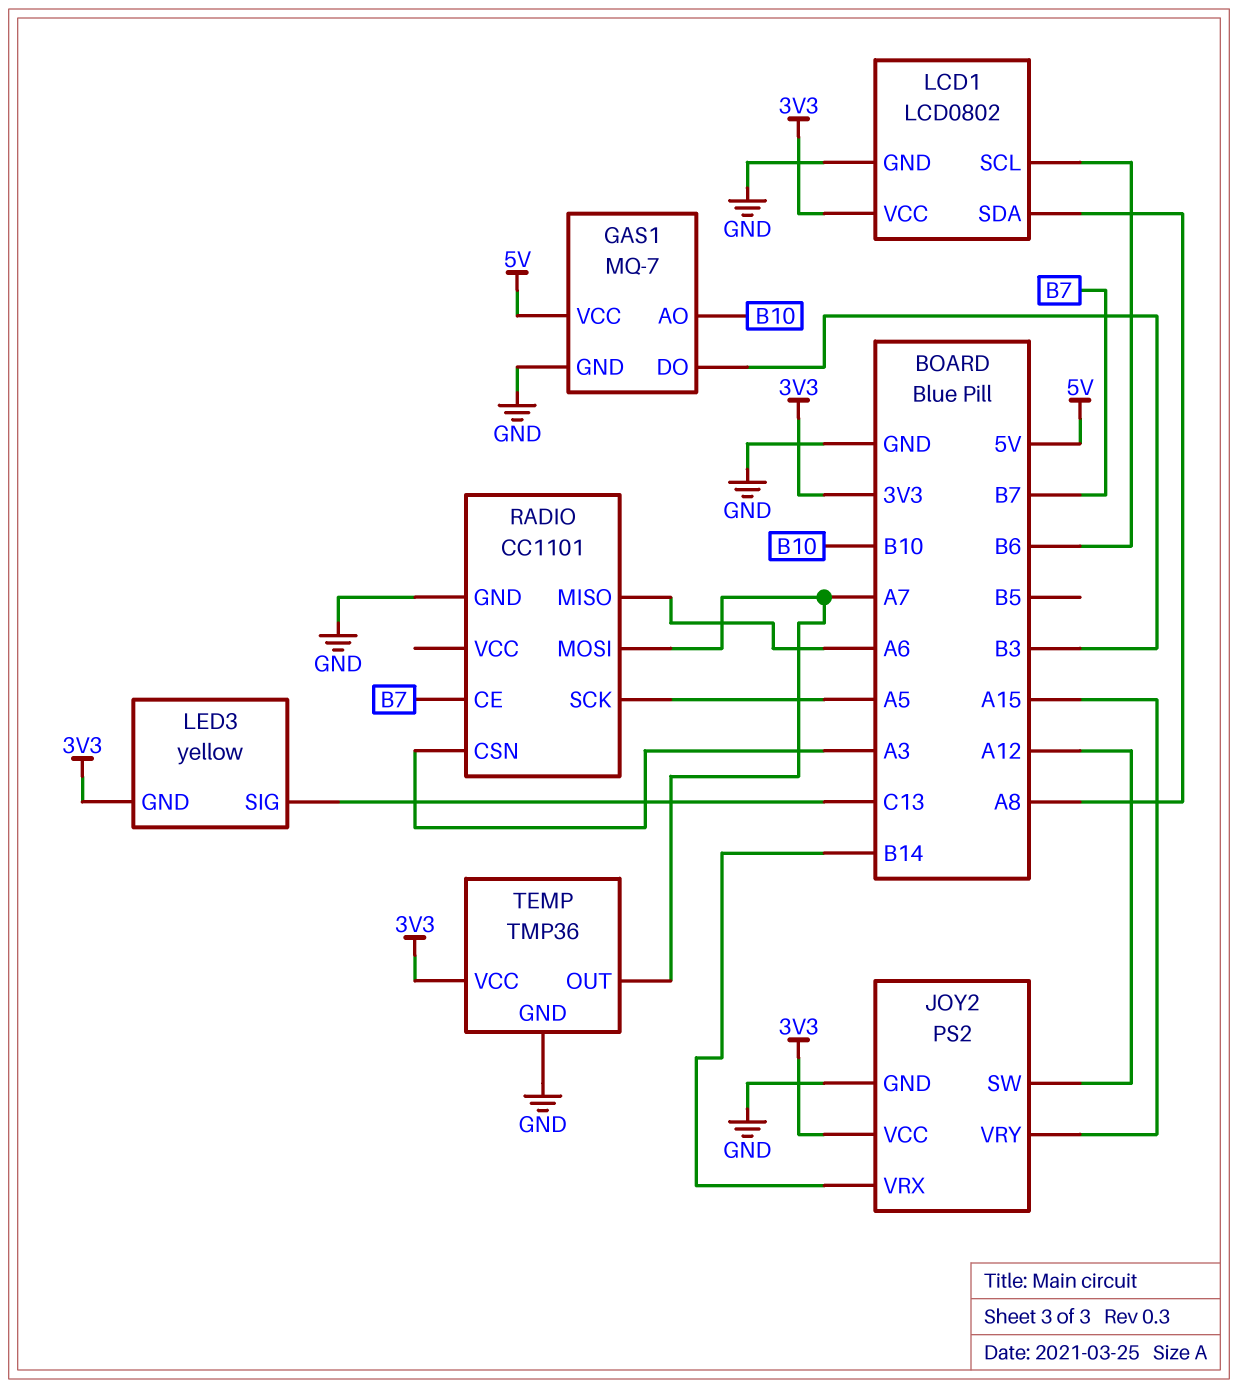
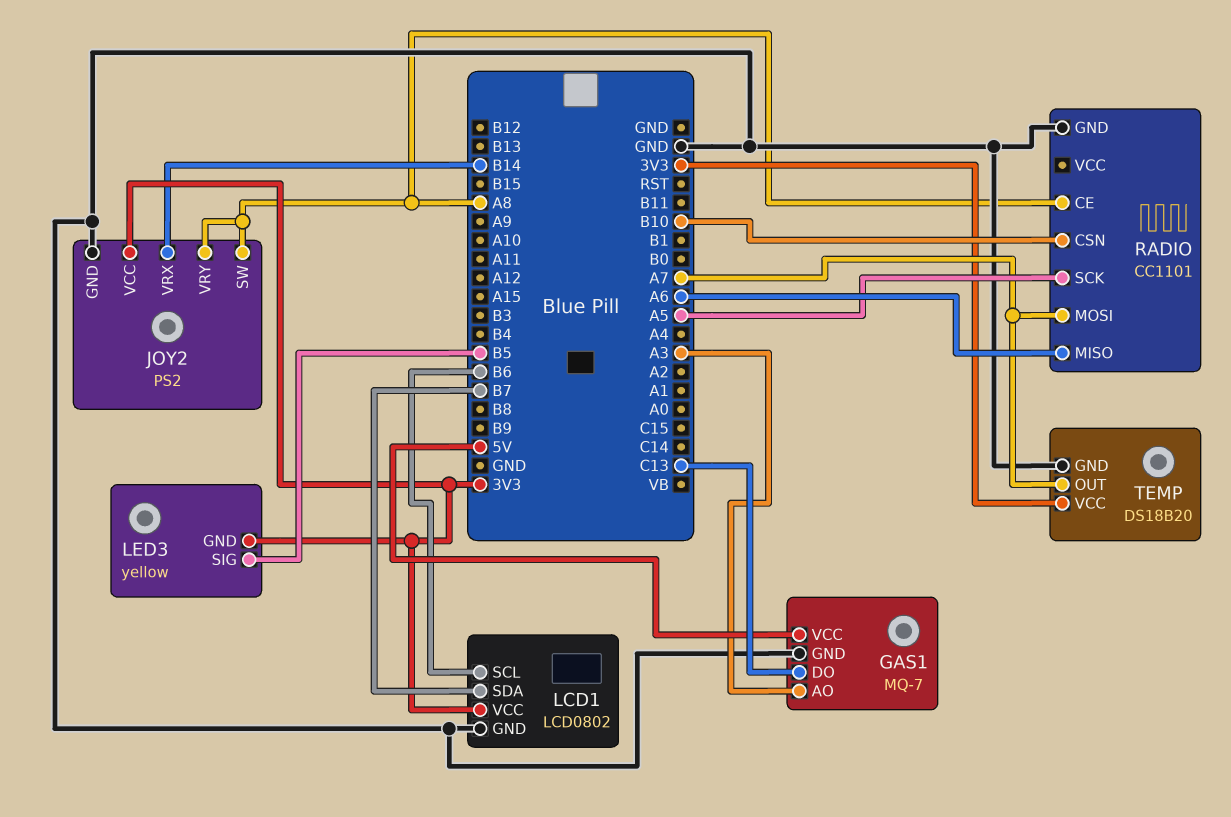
GAS1 pin AO: B10 -> A3
GAS1 pin DO: B3 -> C13
JOY2 pin SW: A12 -> A8
JOY2 pin VRY: A15 -> A8
LCD1 pin SDA: A8 -> B7
LED3 pin SIG: C13 -> B5
RADIO pin CE: B7 -> A8
RADIO pin CSN: A3 -> B10
TEMP: TMP36 -> DS18B20

